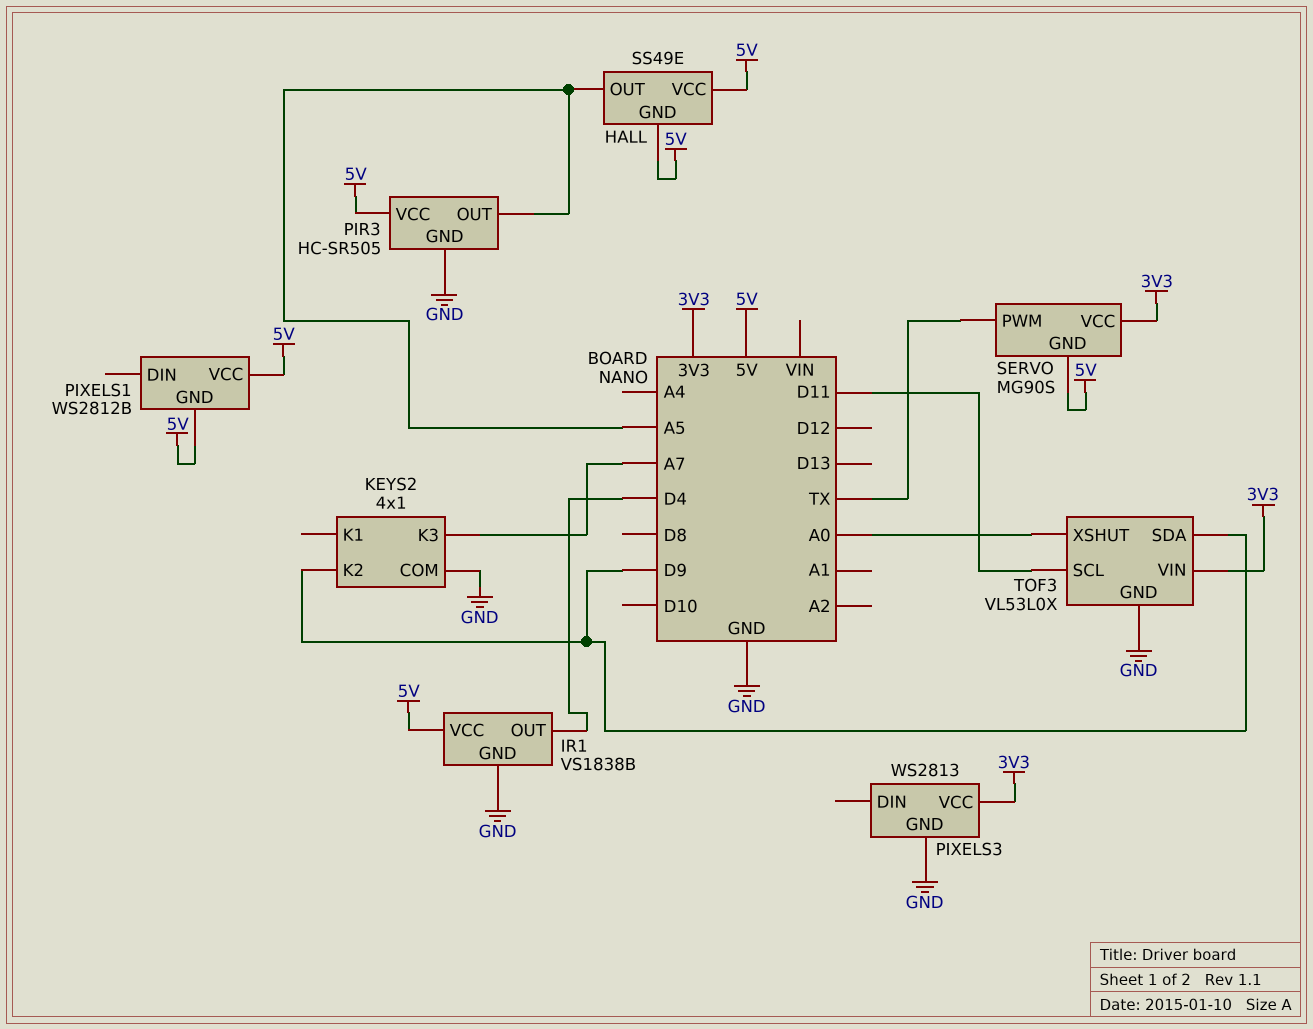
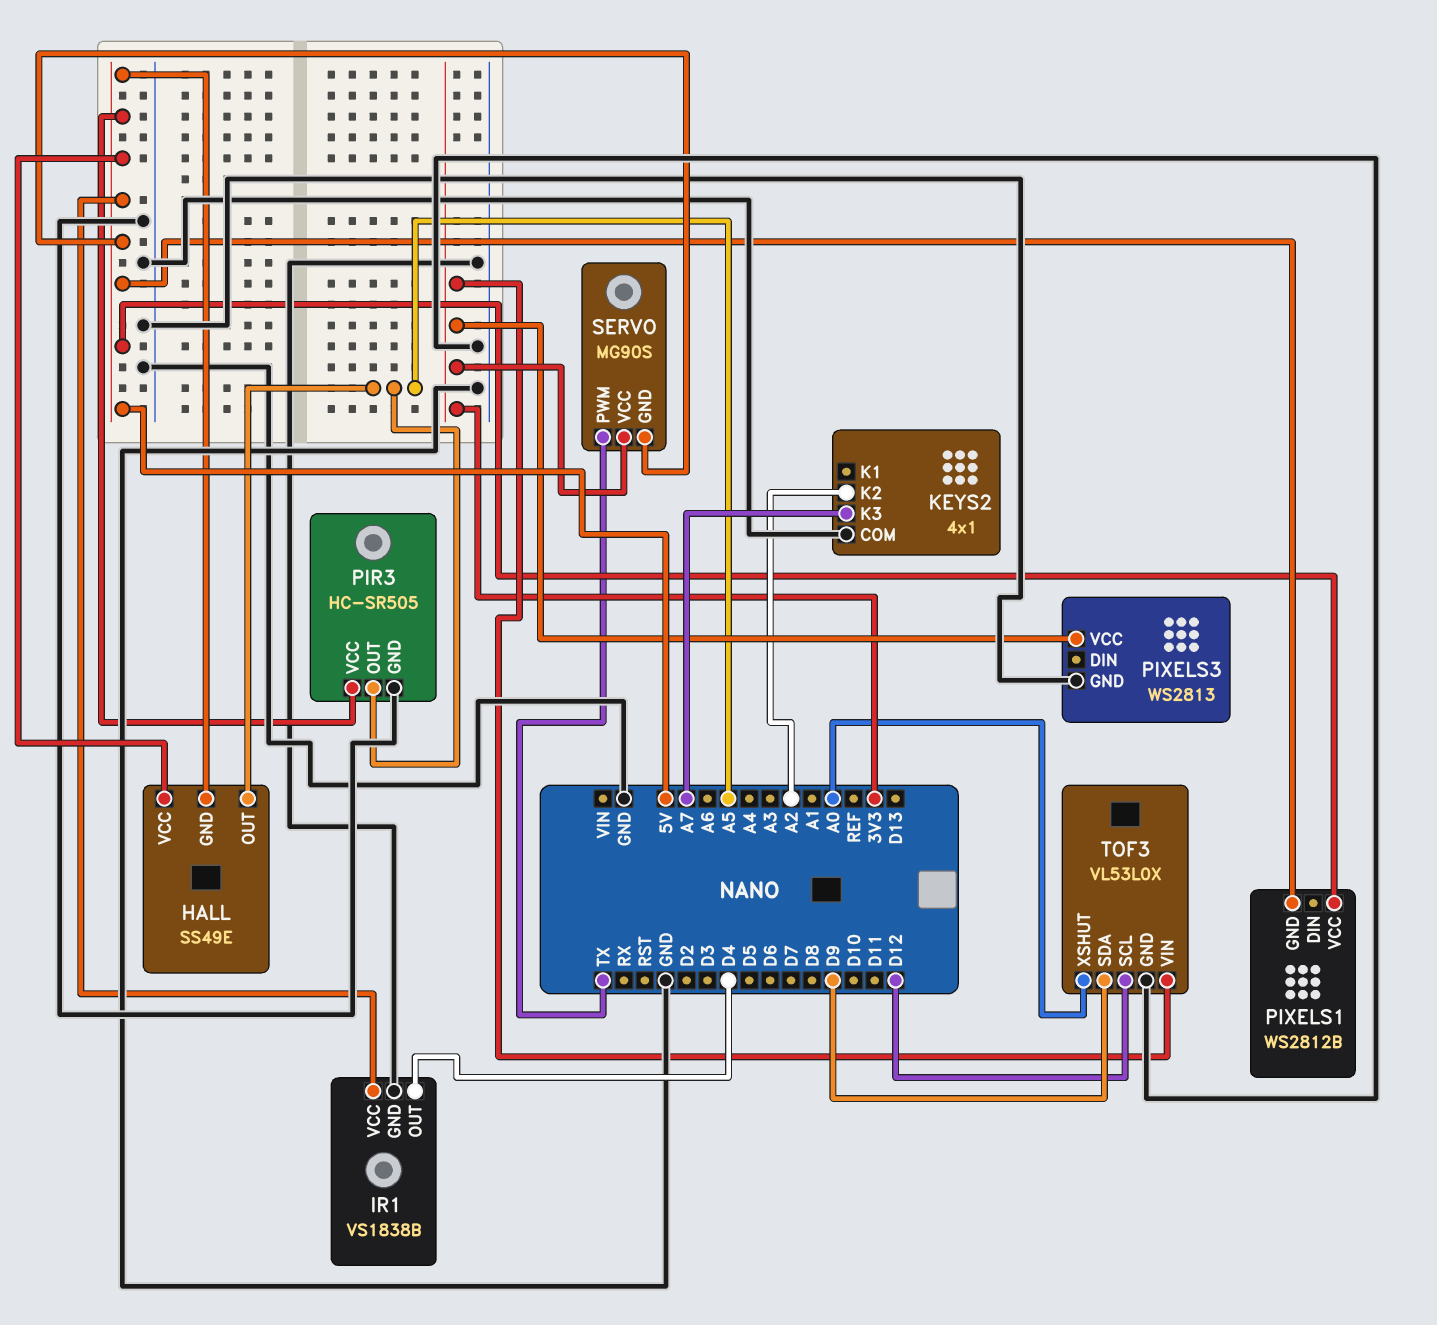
KEYS2 pin K2: D9 -> A2
TOF3 pin SCL: D11 -> D12

